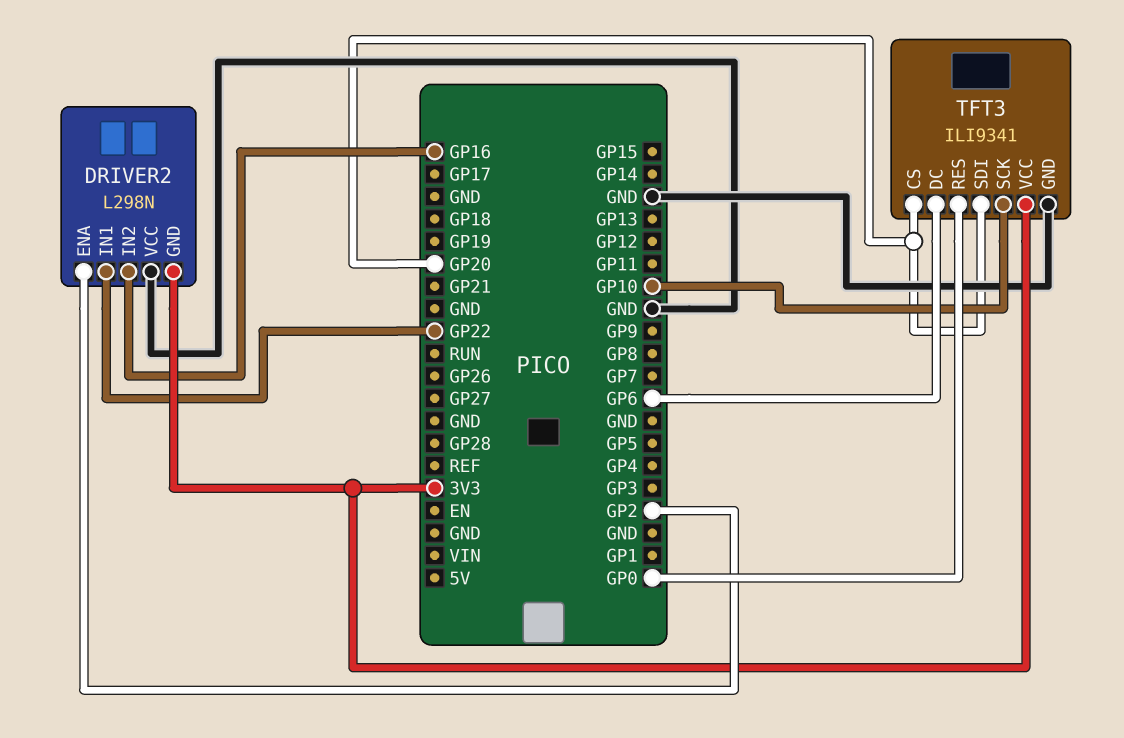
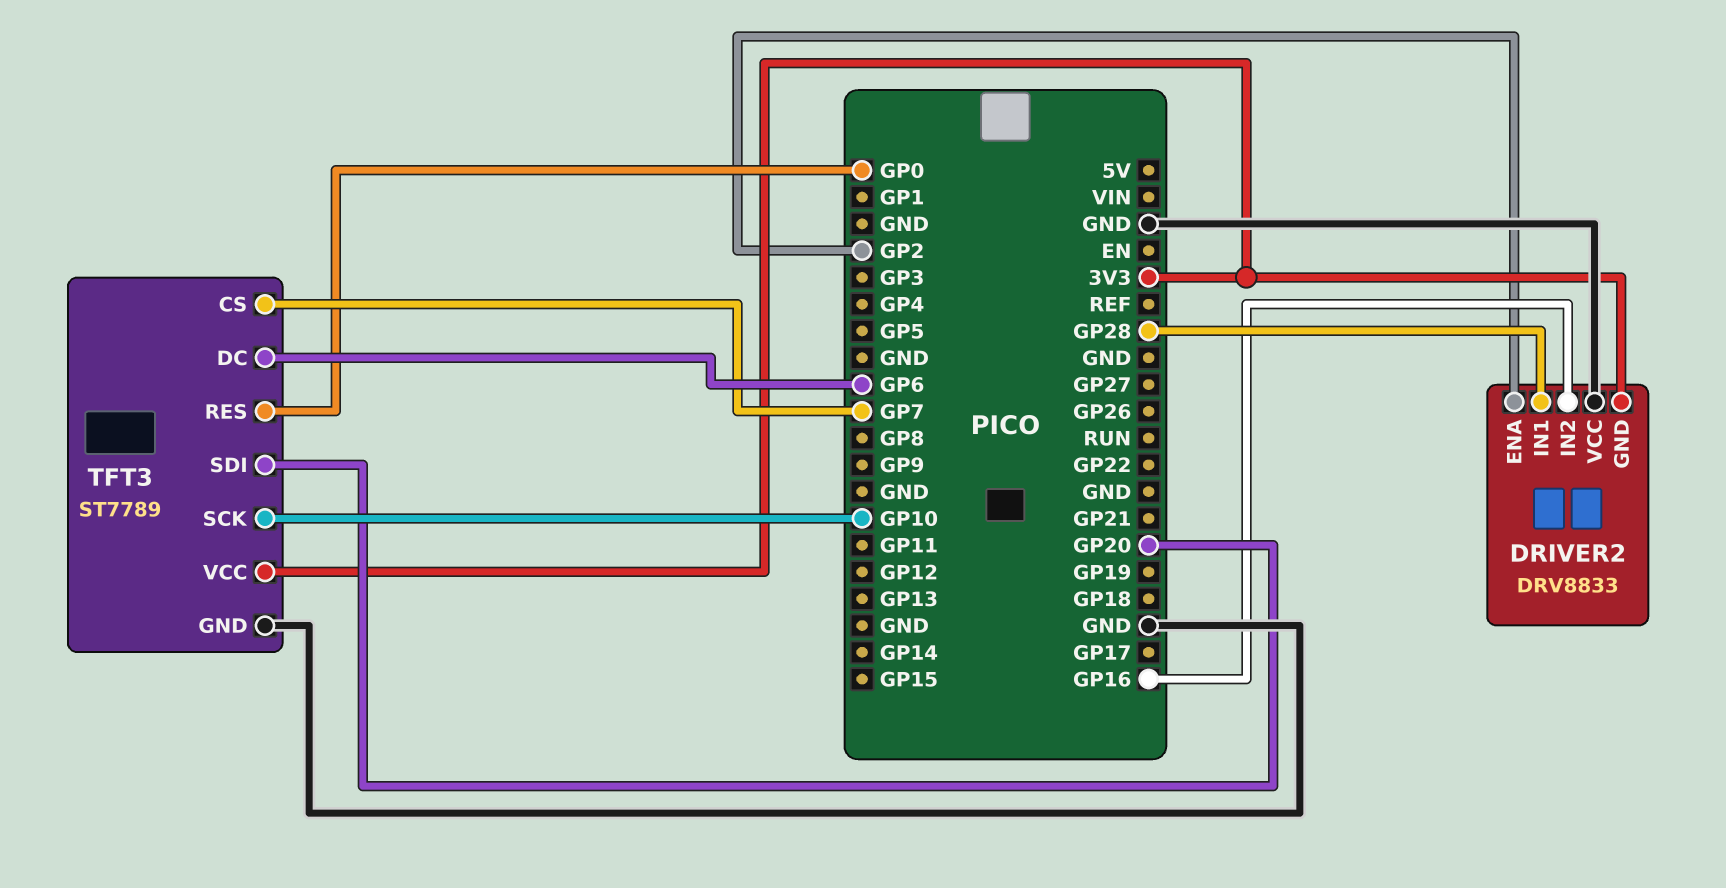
DRIVER2: L298N -> DRV8833
DRIVER2 pin IN1: GP22 -> GP28
TFT3: ILI9341 -> ST7789
TFT3 pin CS: GP20 -> GP7

